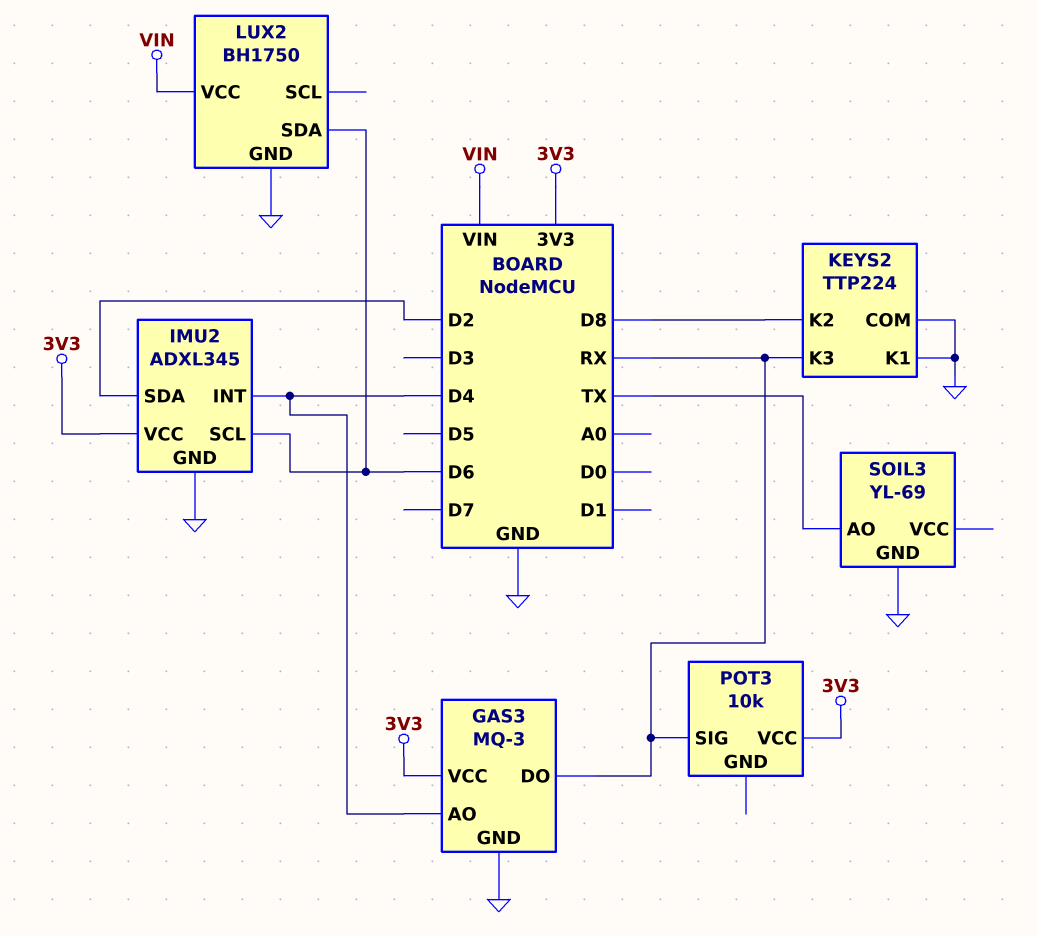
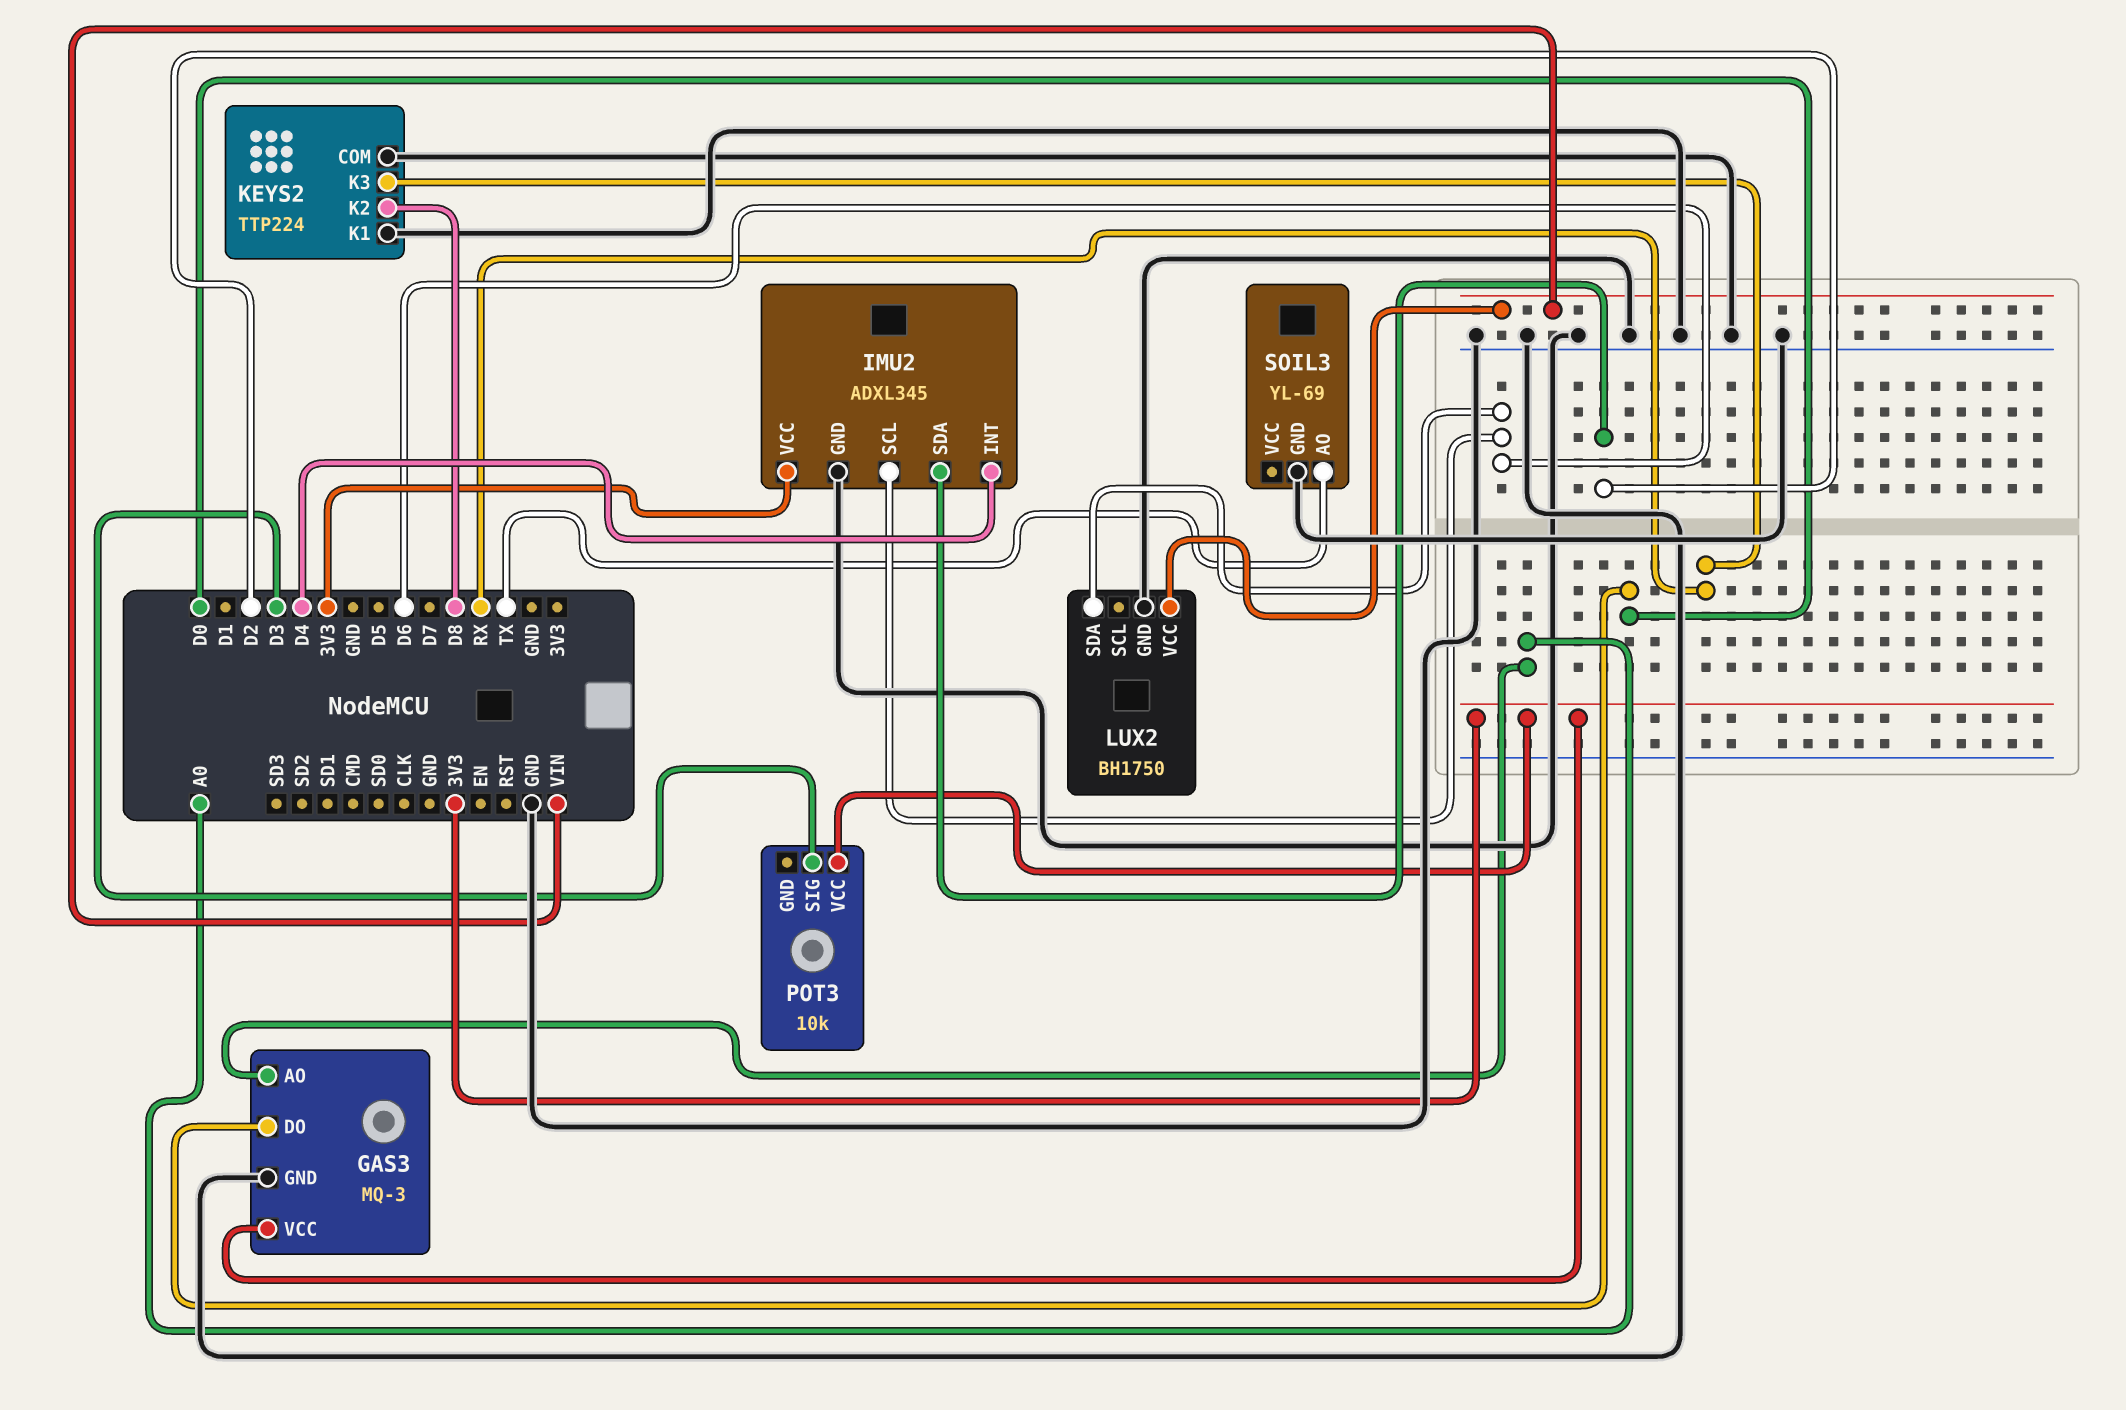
GAS3 pin AO: D4 -> A0
GAS3 pin DO: RX -> D0
POT3 pin SIG: RX -> D3

